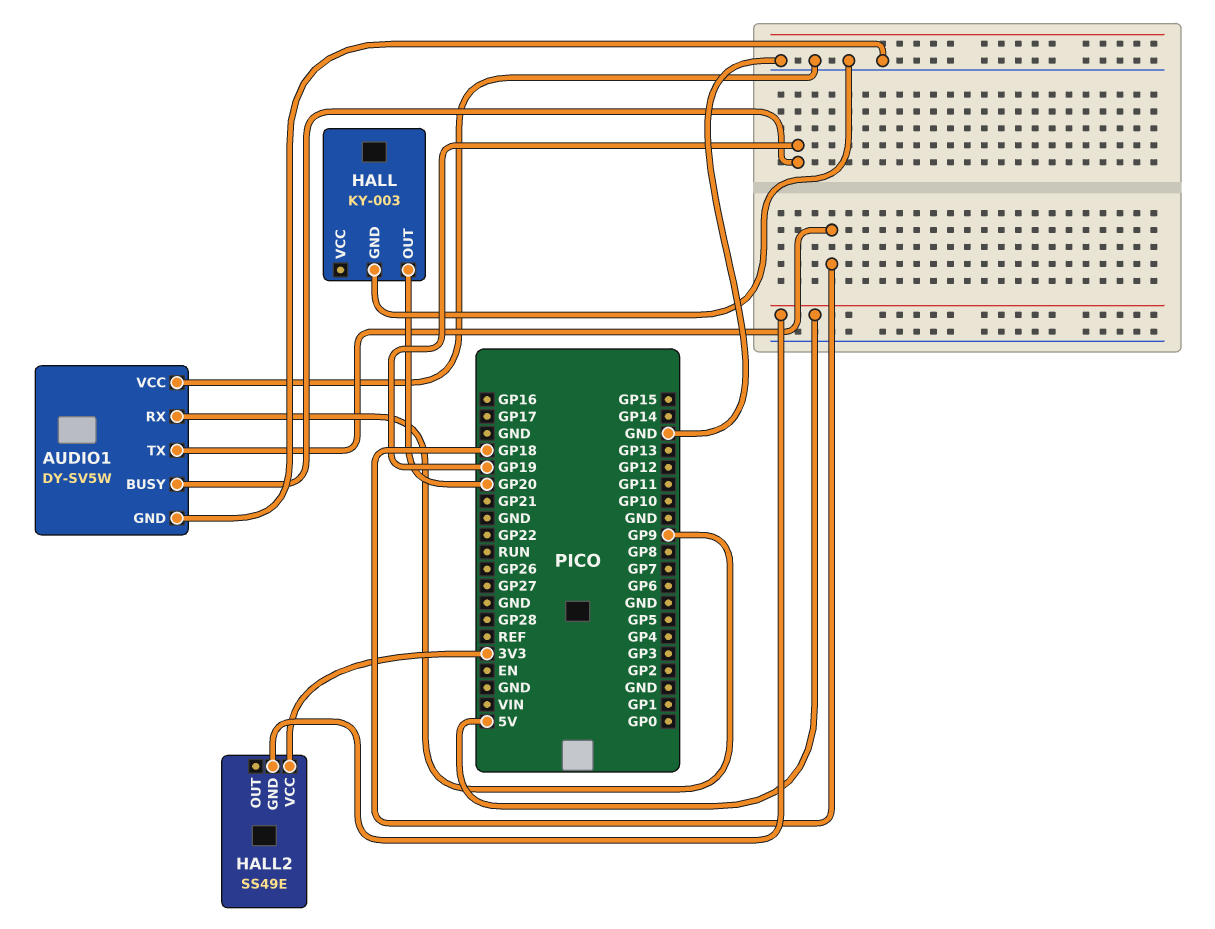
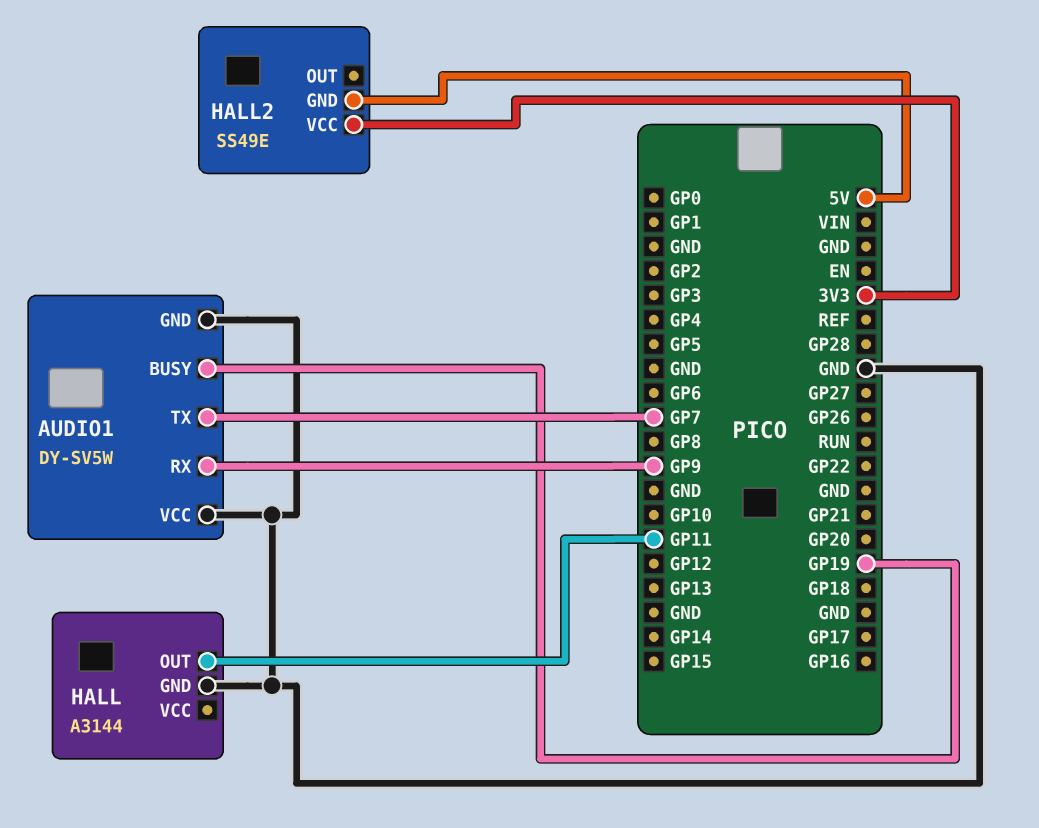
AUDIO1 pin TX: GP18 -> GP7
HALL: KY-003 -> A3144
HALL pin OUT: GP20 -> GP11

